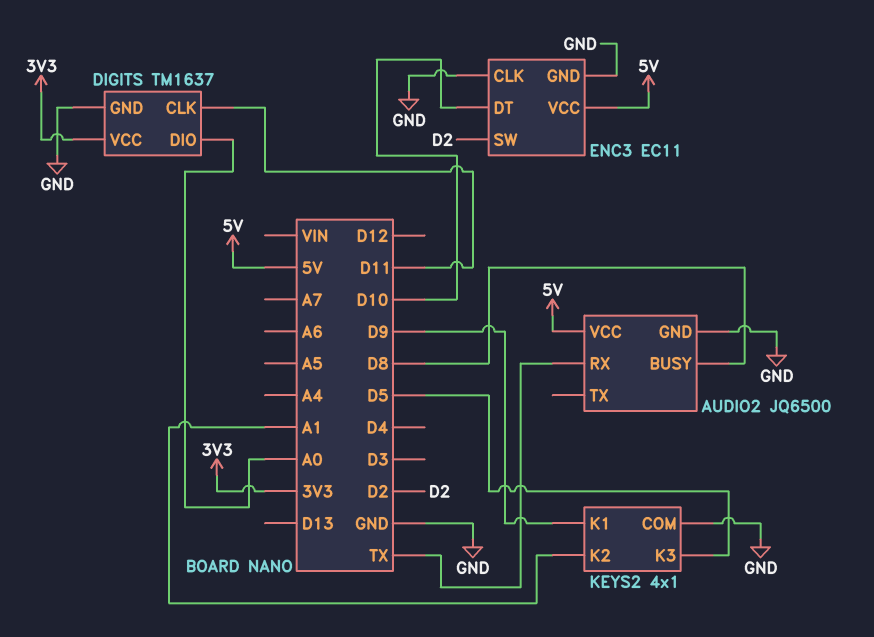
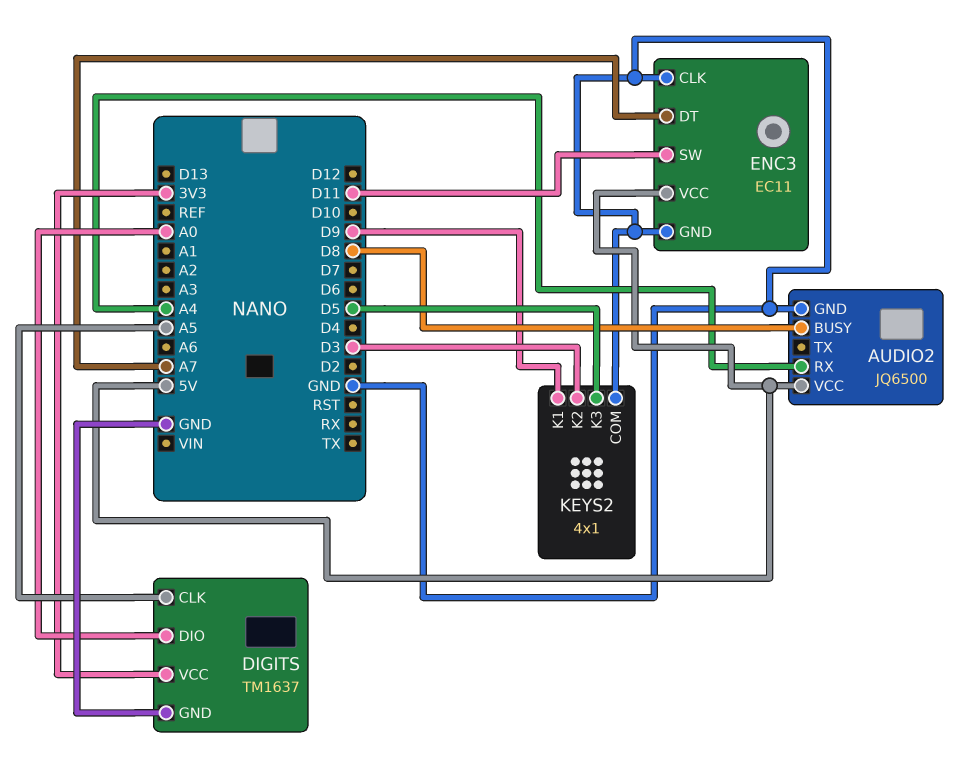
AUDIO2 pin RX: TX -> A4
DIGITS pin CLK: D11 -> A5
ENC3 pin DT: D10 -> A7
ENC3 pin SW: D2 -> D11
KEYS2 pin K2: A1 -> D3

